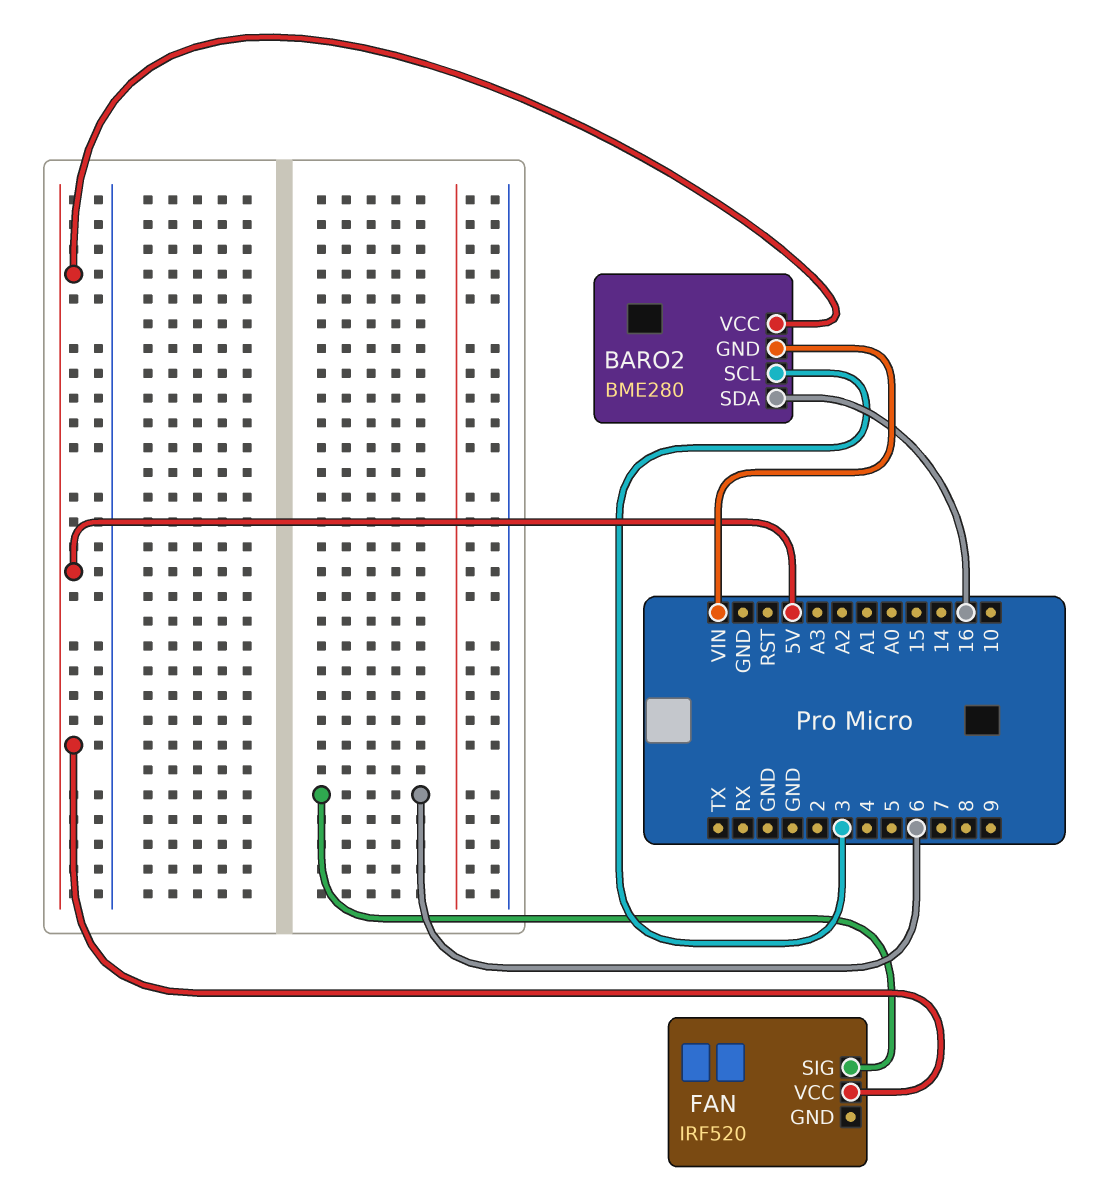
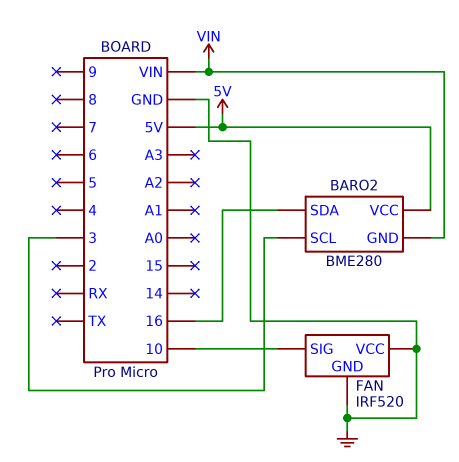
FAN pin GND: none -> GND
FAN pin SIG: 6 -> 10
FAN pin VCC: 5V -> GND

